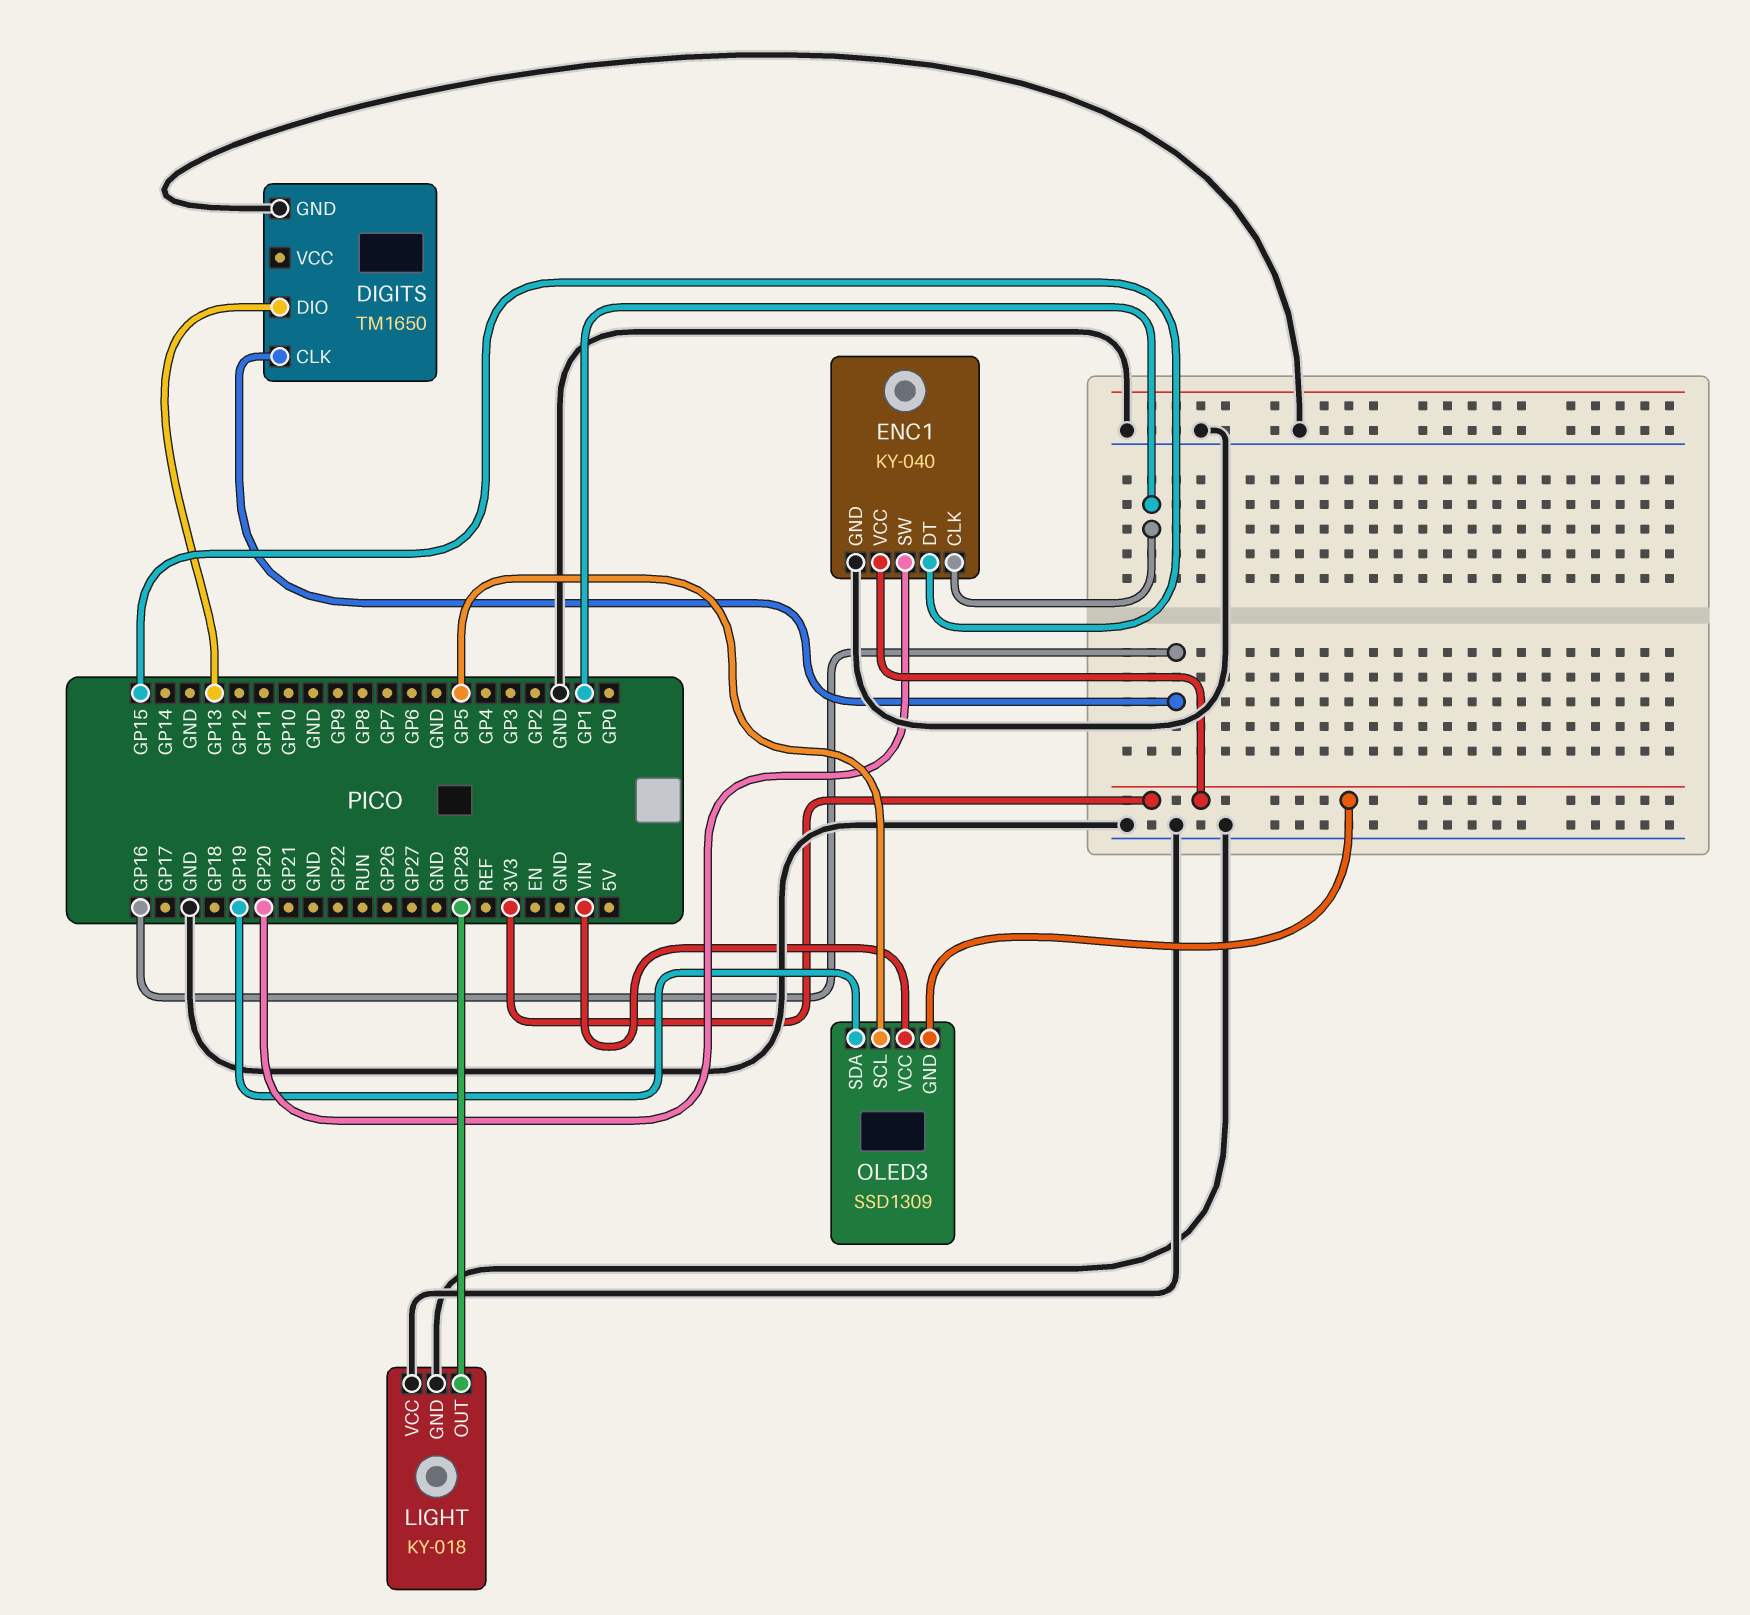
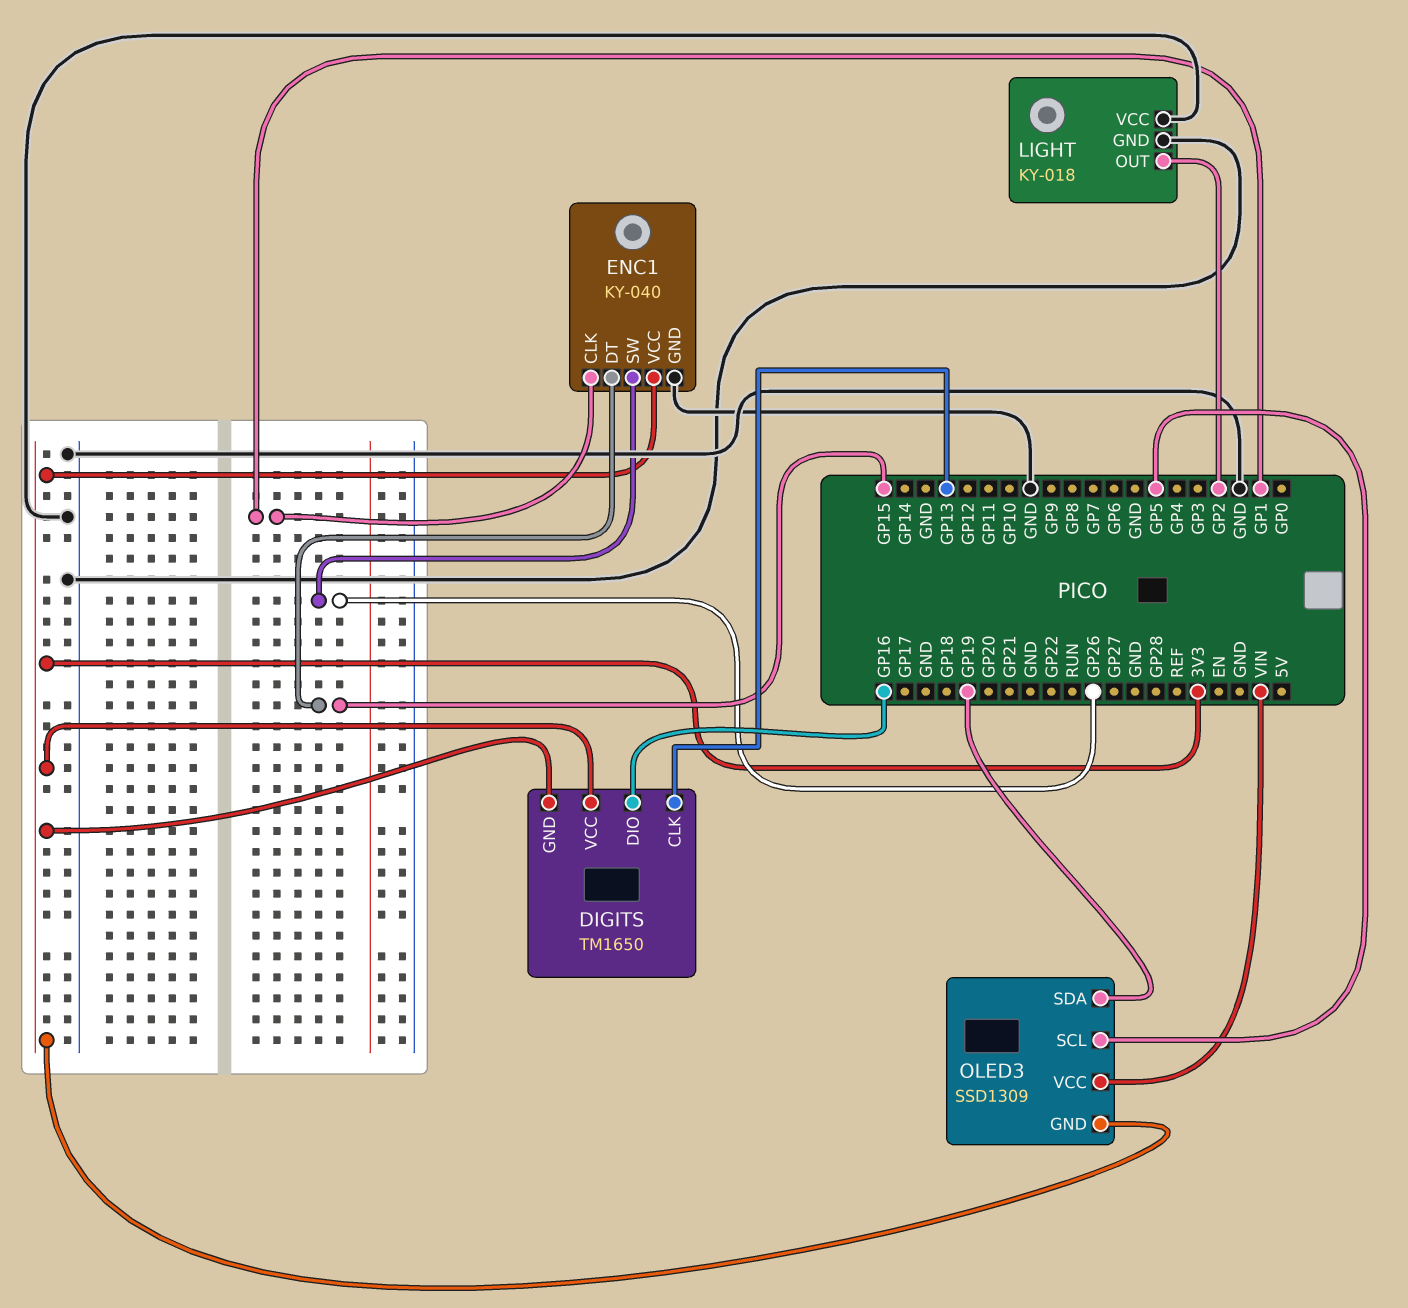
DIGITS pin CLK: GP16 -> GP13
DIGITS pin DIO: GP13 -> GP16
DIGITS pin GND: GND -> 3V3
DIGITS pin VCC: none -> 3V3
ENC1 pin SW: GP20 -> GP26
LIGHT pin OUT: GP28 -> GP2

